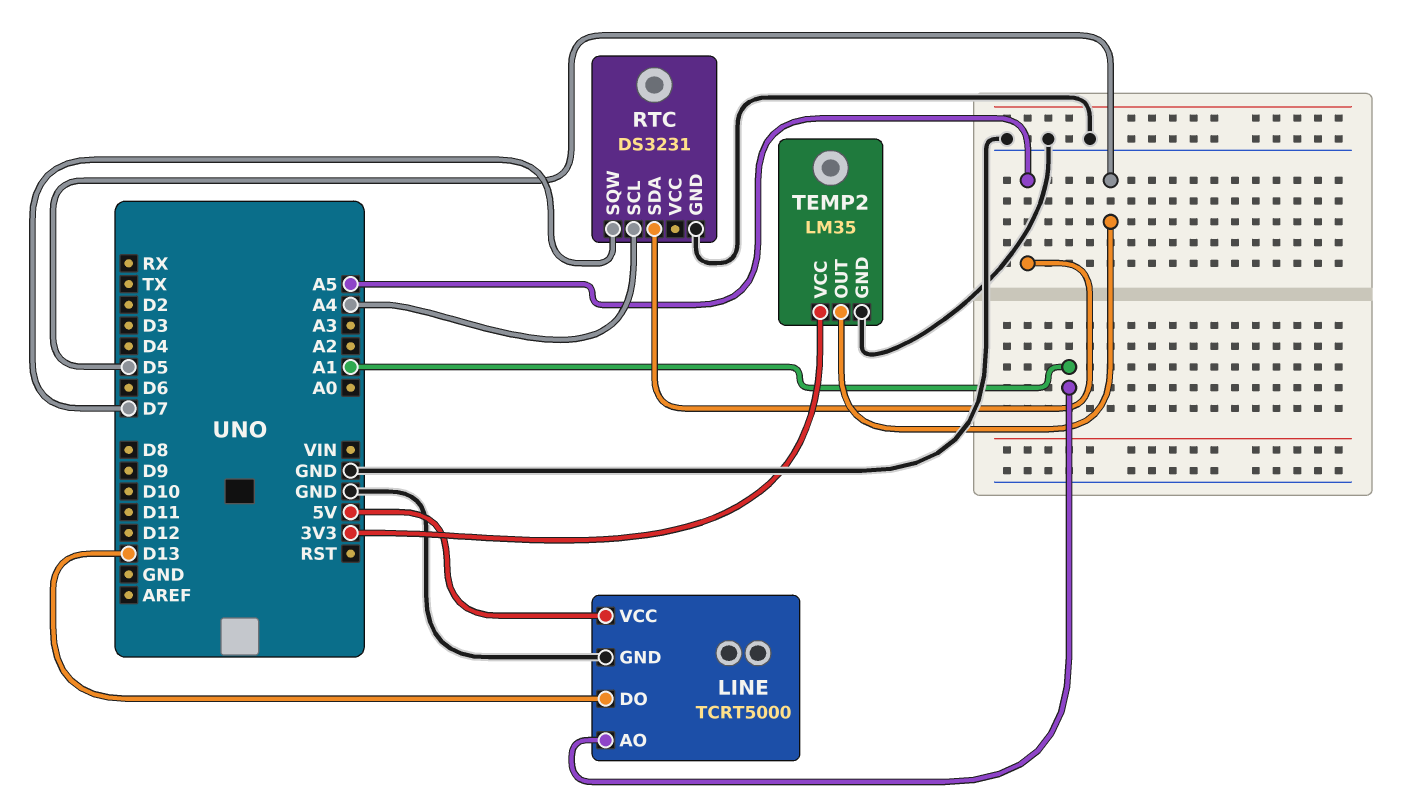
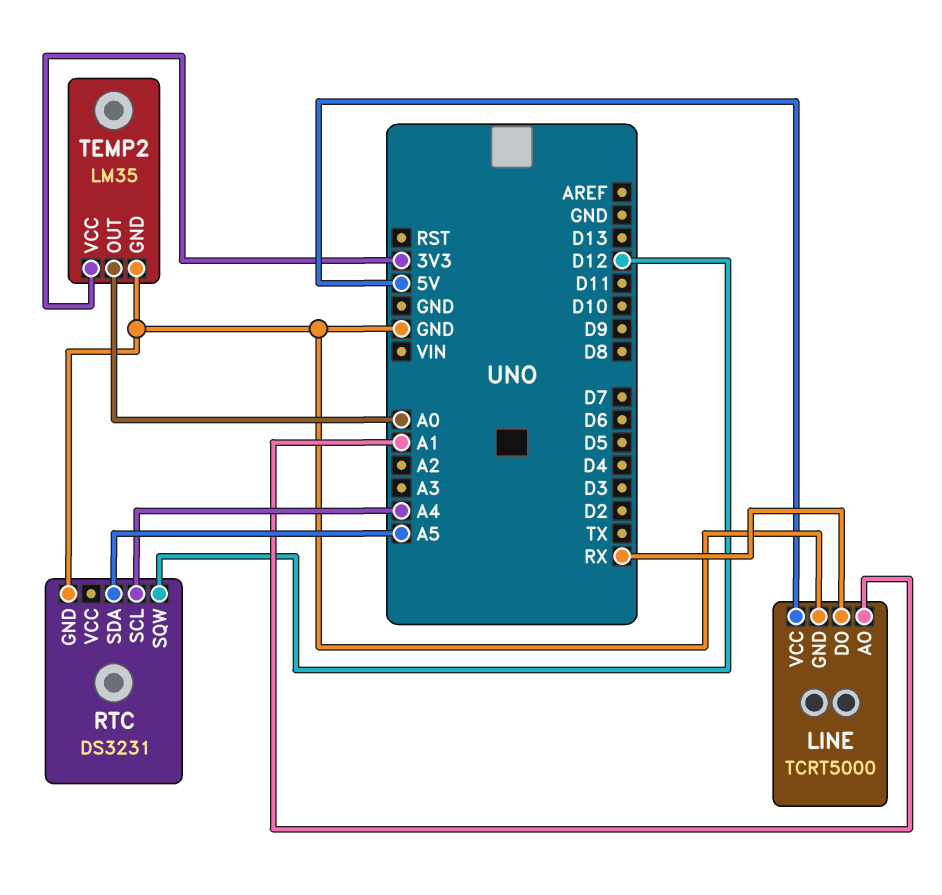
LINE pin DO: D13 -> RX
RTC pin SQW: D7 -> D12
TEMP2 pin OUT: D5 -> A0

